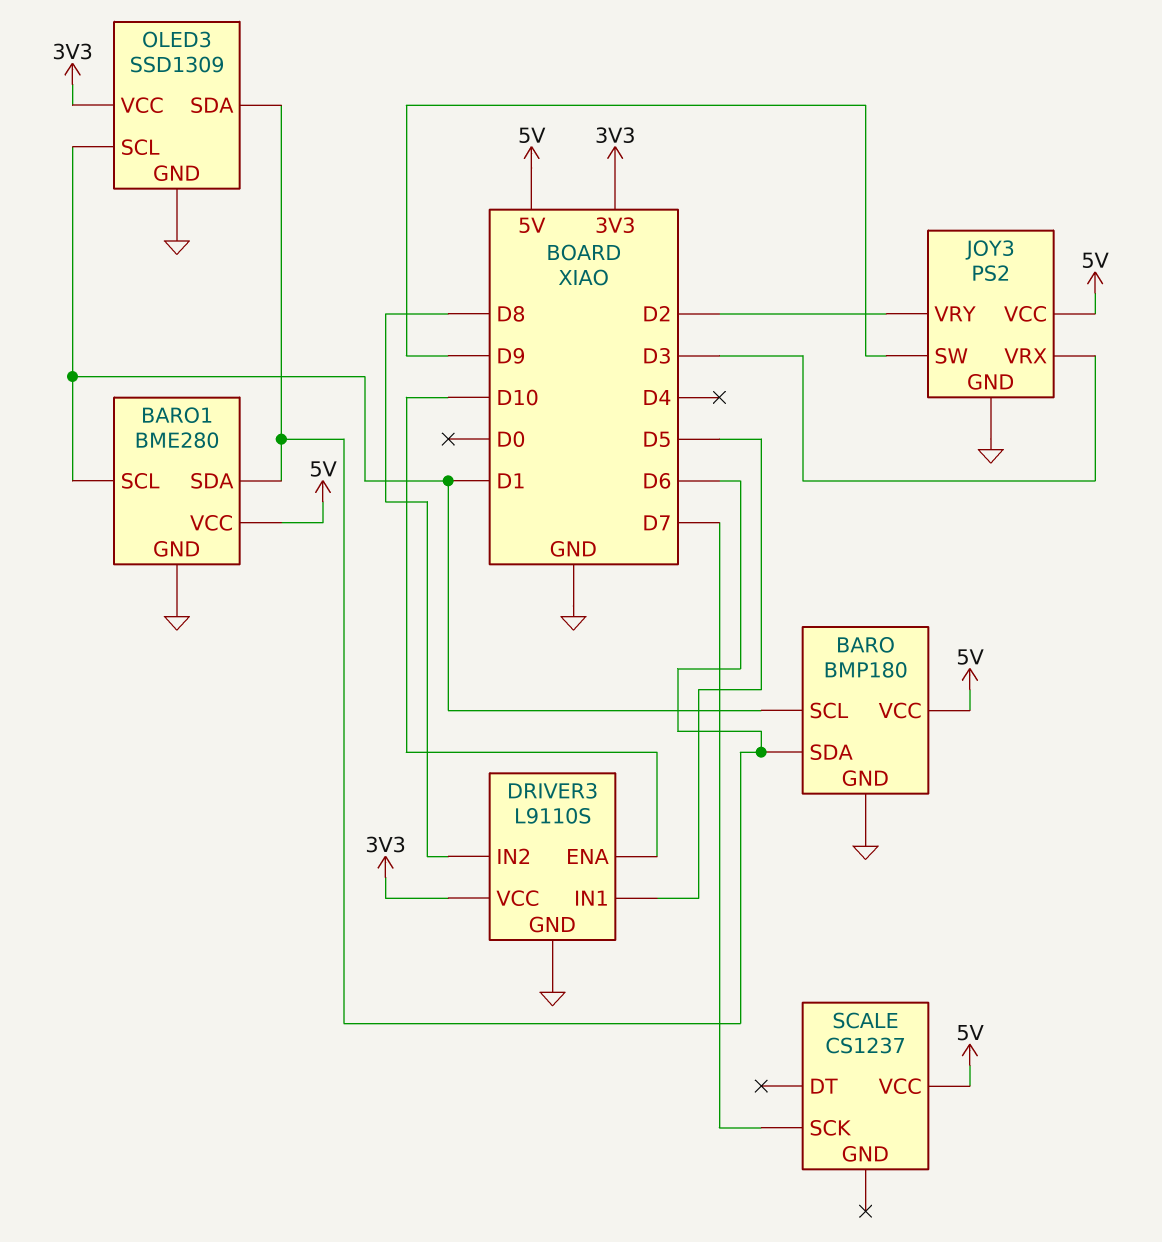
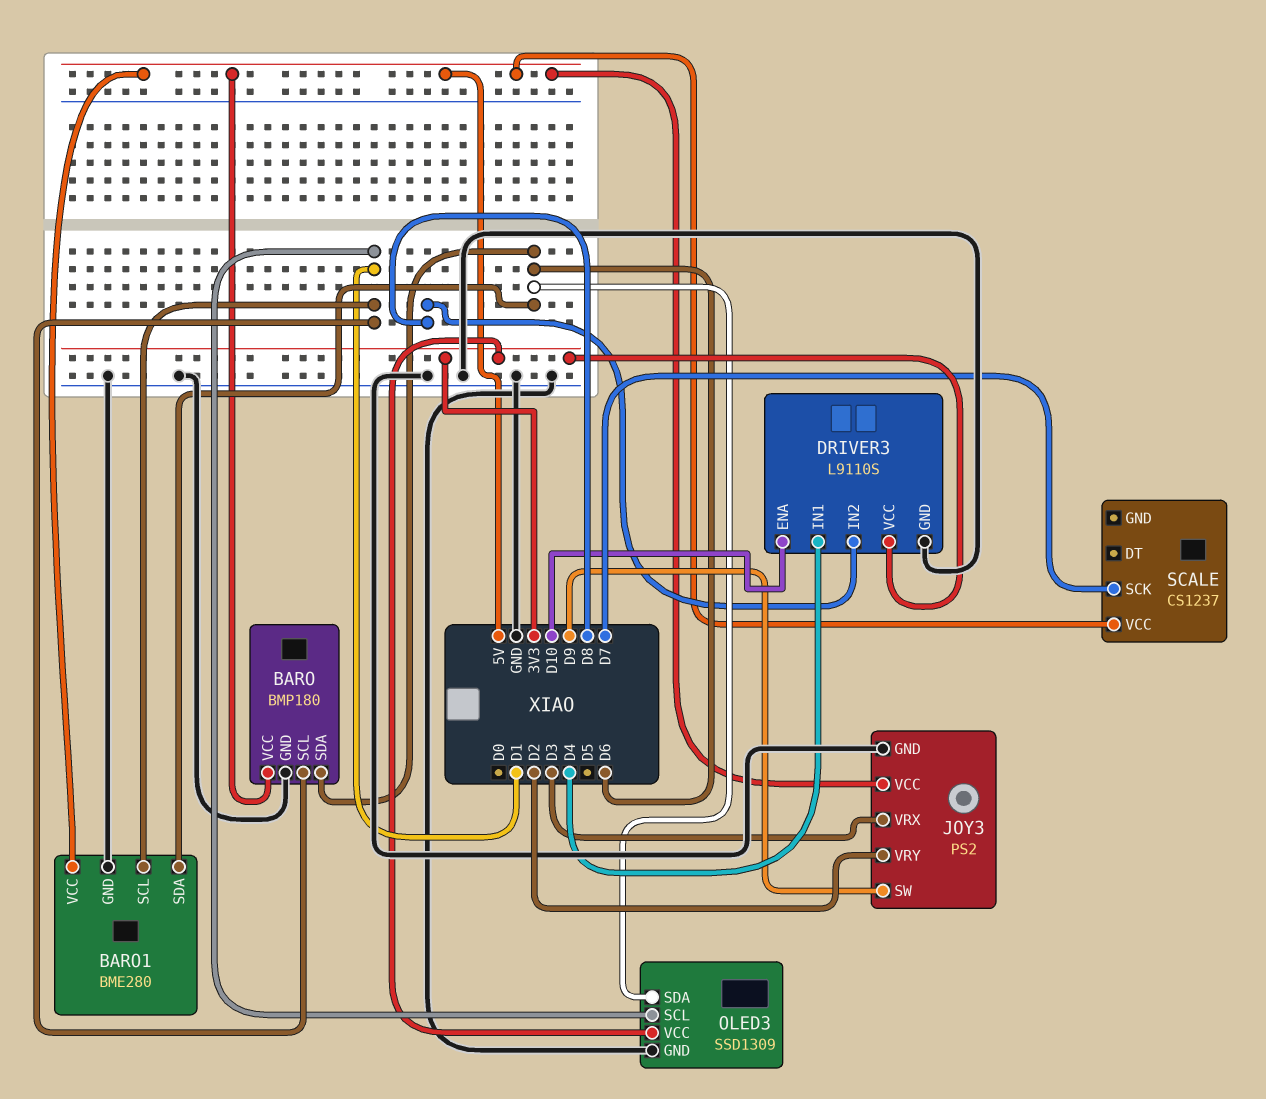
DRIVER3 pin IN1: D5 -> D4

